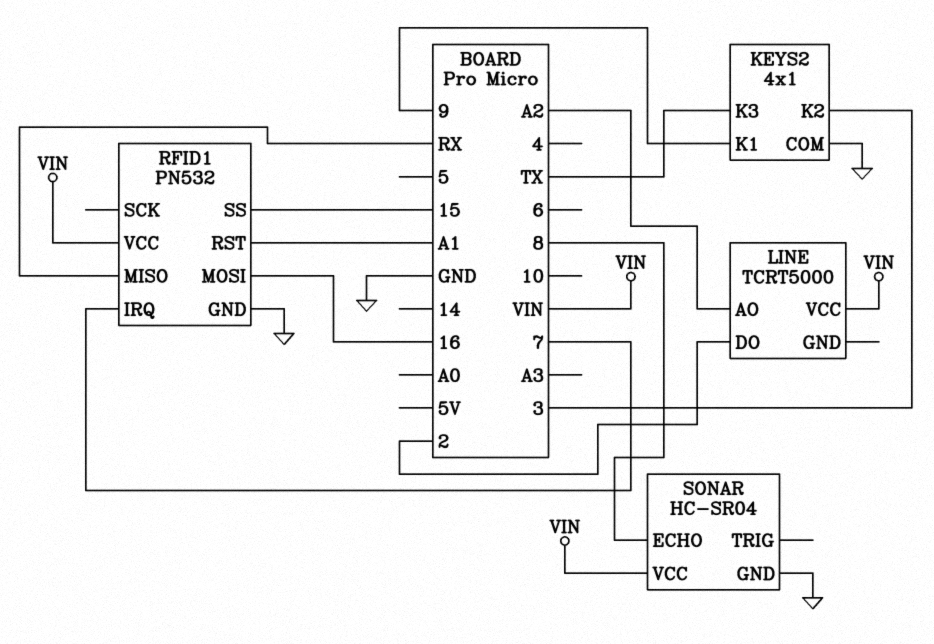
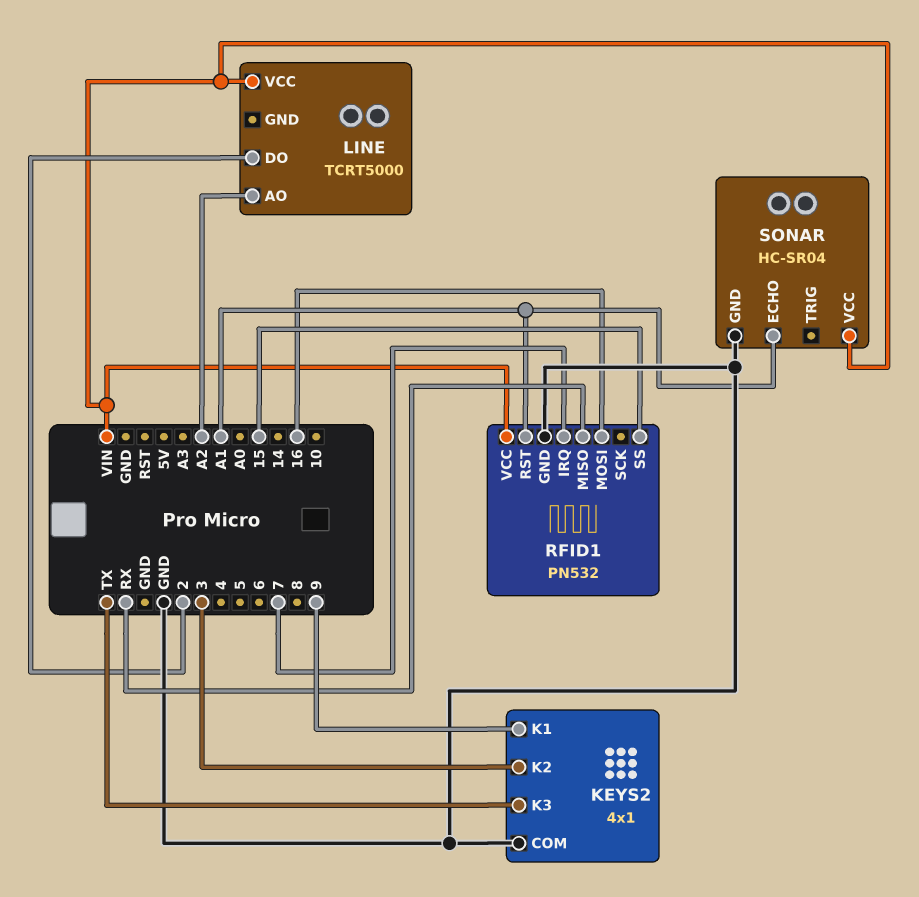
SONAR pin ECHO: 8 -> A1

